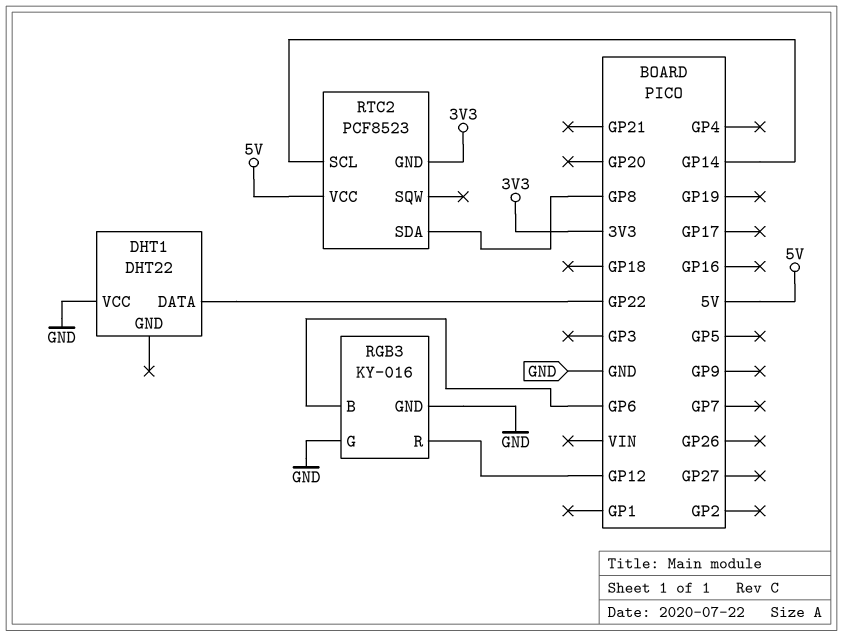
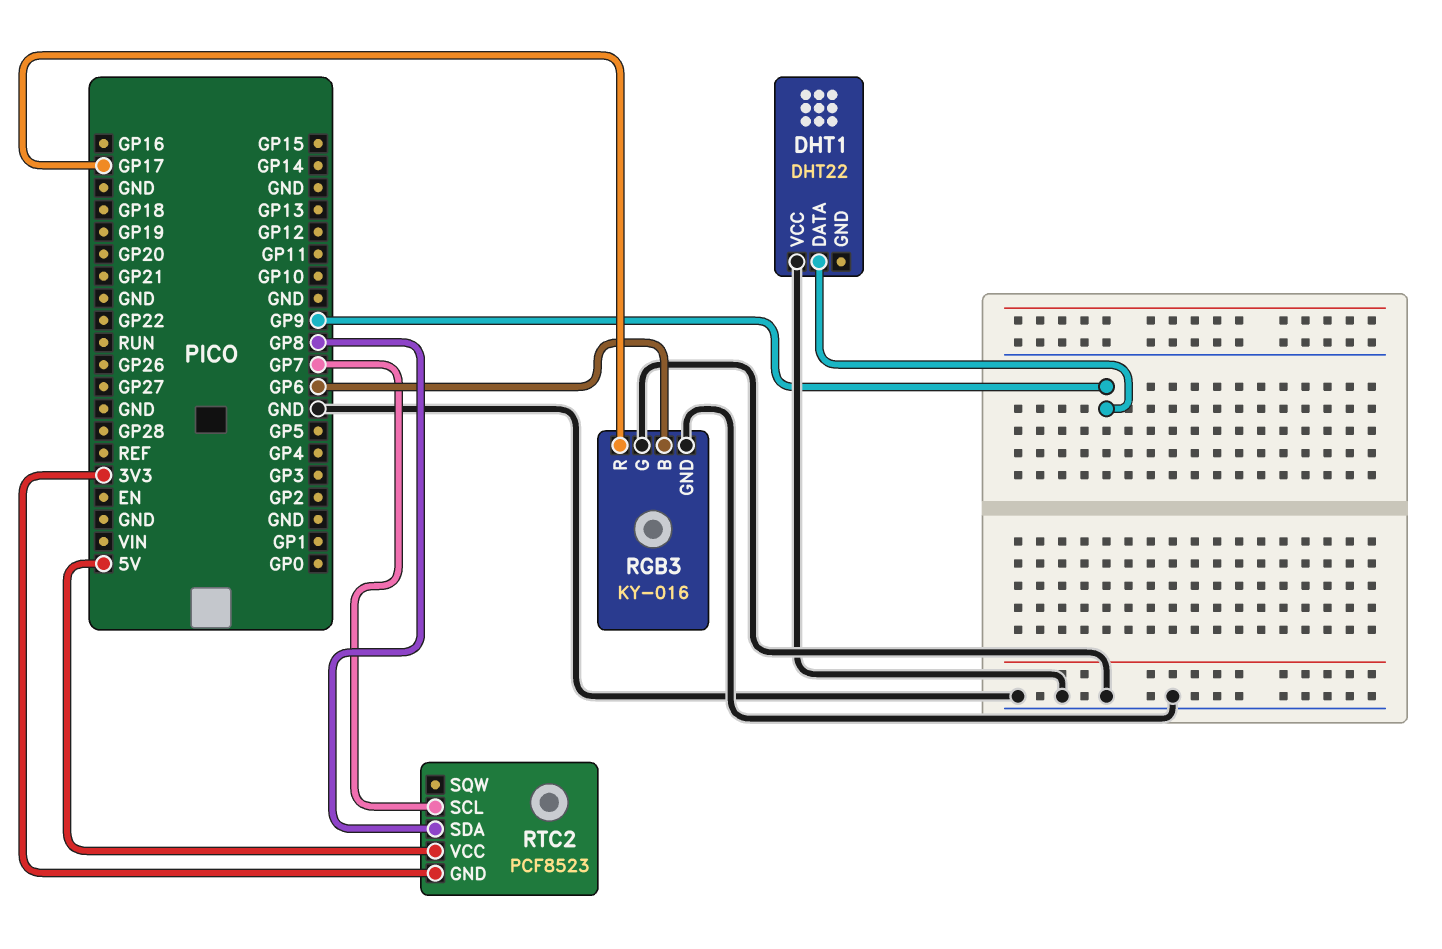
DHT1 pin DATA: GP22 -> GP9
RGB3 pin R: GP12 -> GP17
RTC2 pin SCL: GP14 -> GP7

